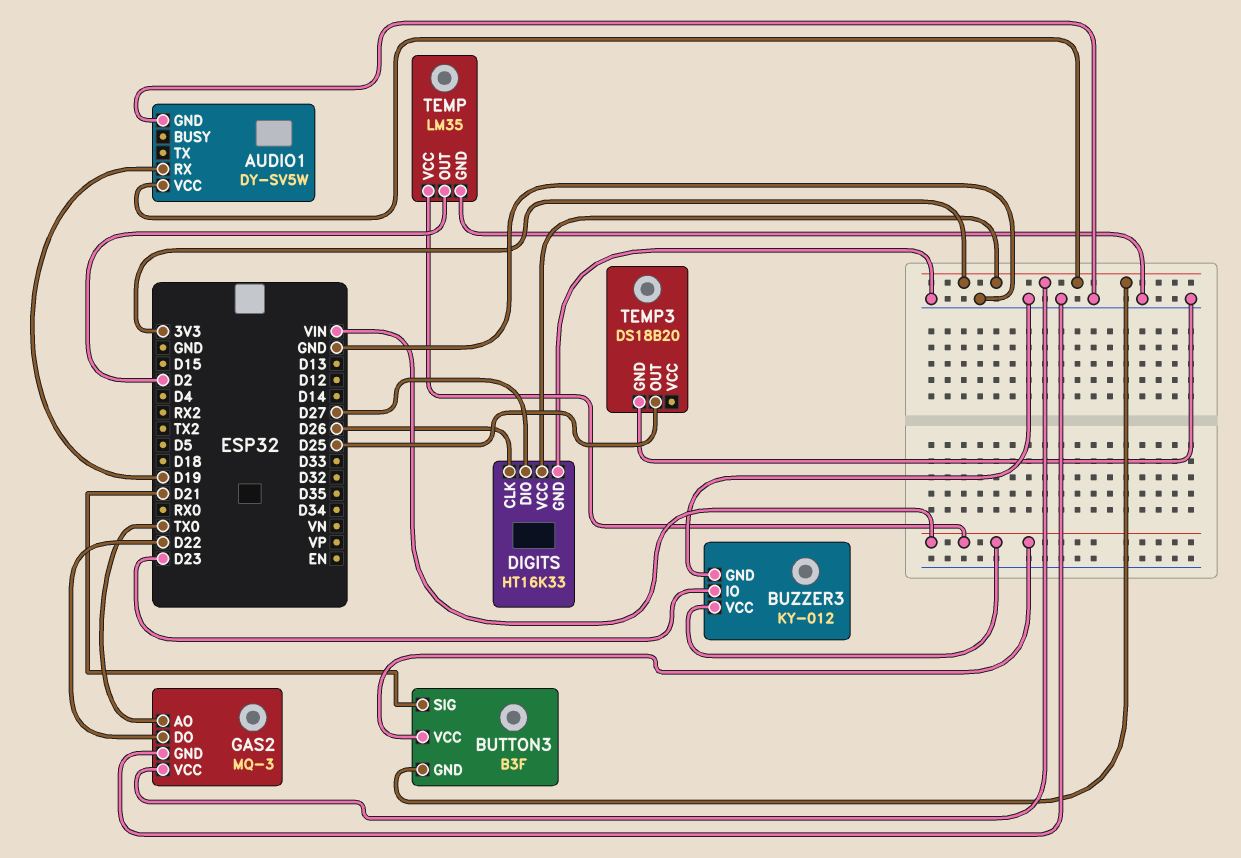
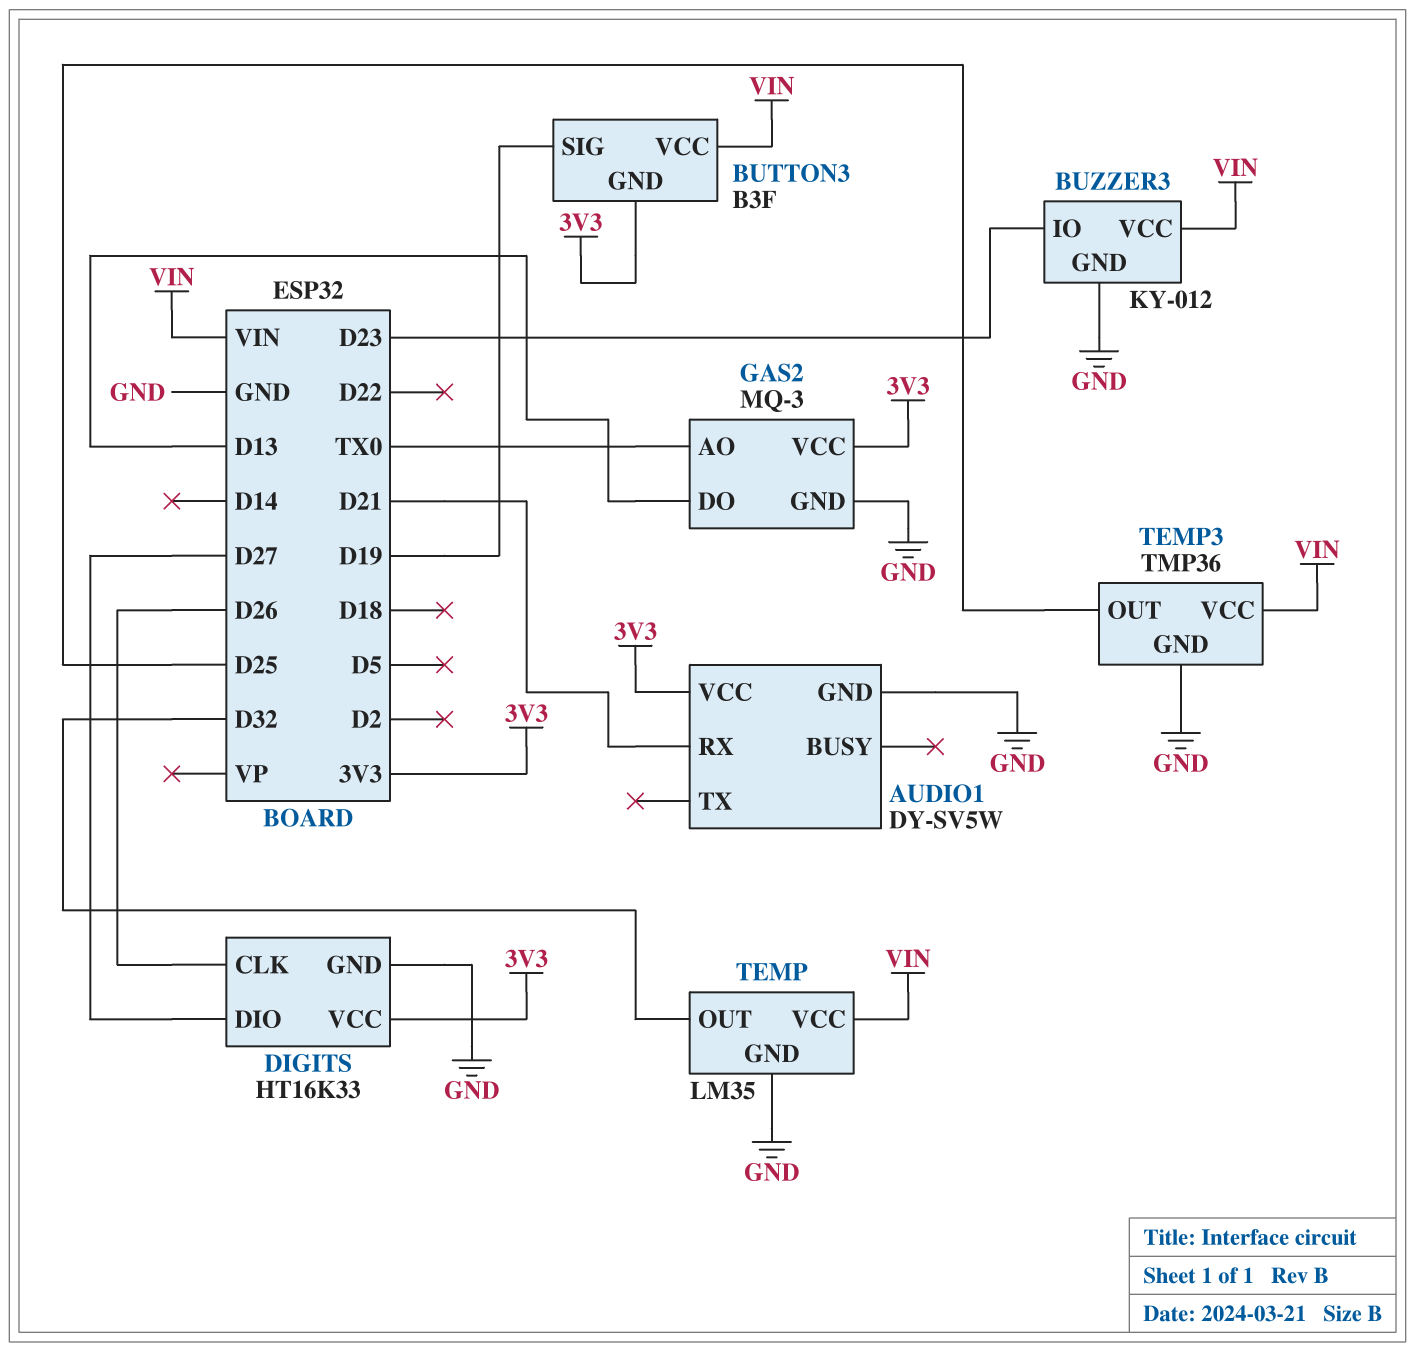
AUDIO1 pin RX: D19 -> D21
BUTTON3 pin SIG: D21 -> D19
GAS2 pin DO: D22 -> D13
TEMP pin OUT: D2 -> D32
TEMP3: DS18B20 -> TMP36
TEMP3 pin VCC: none -> VIN

